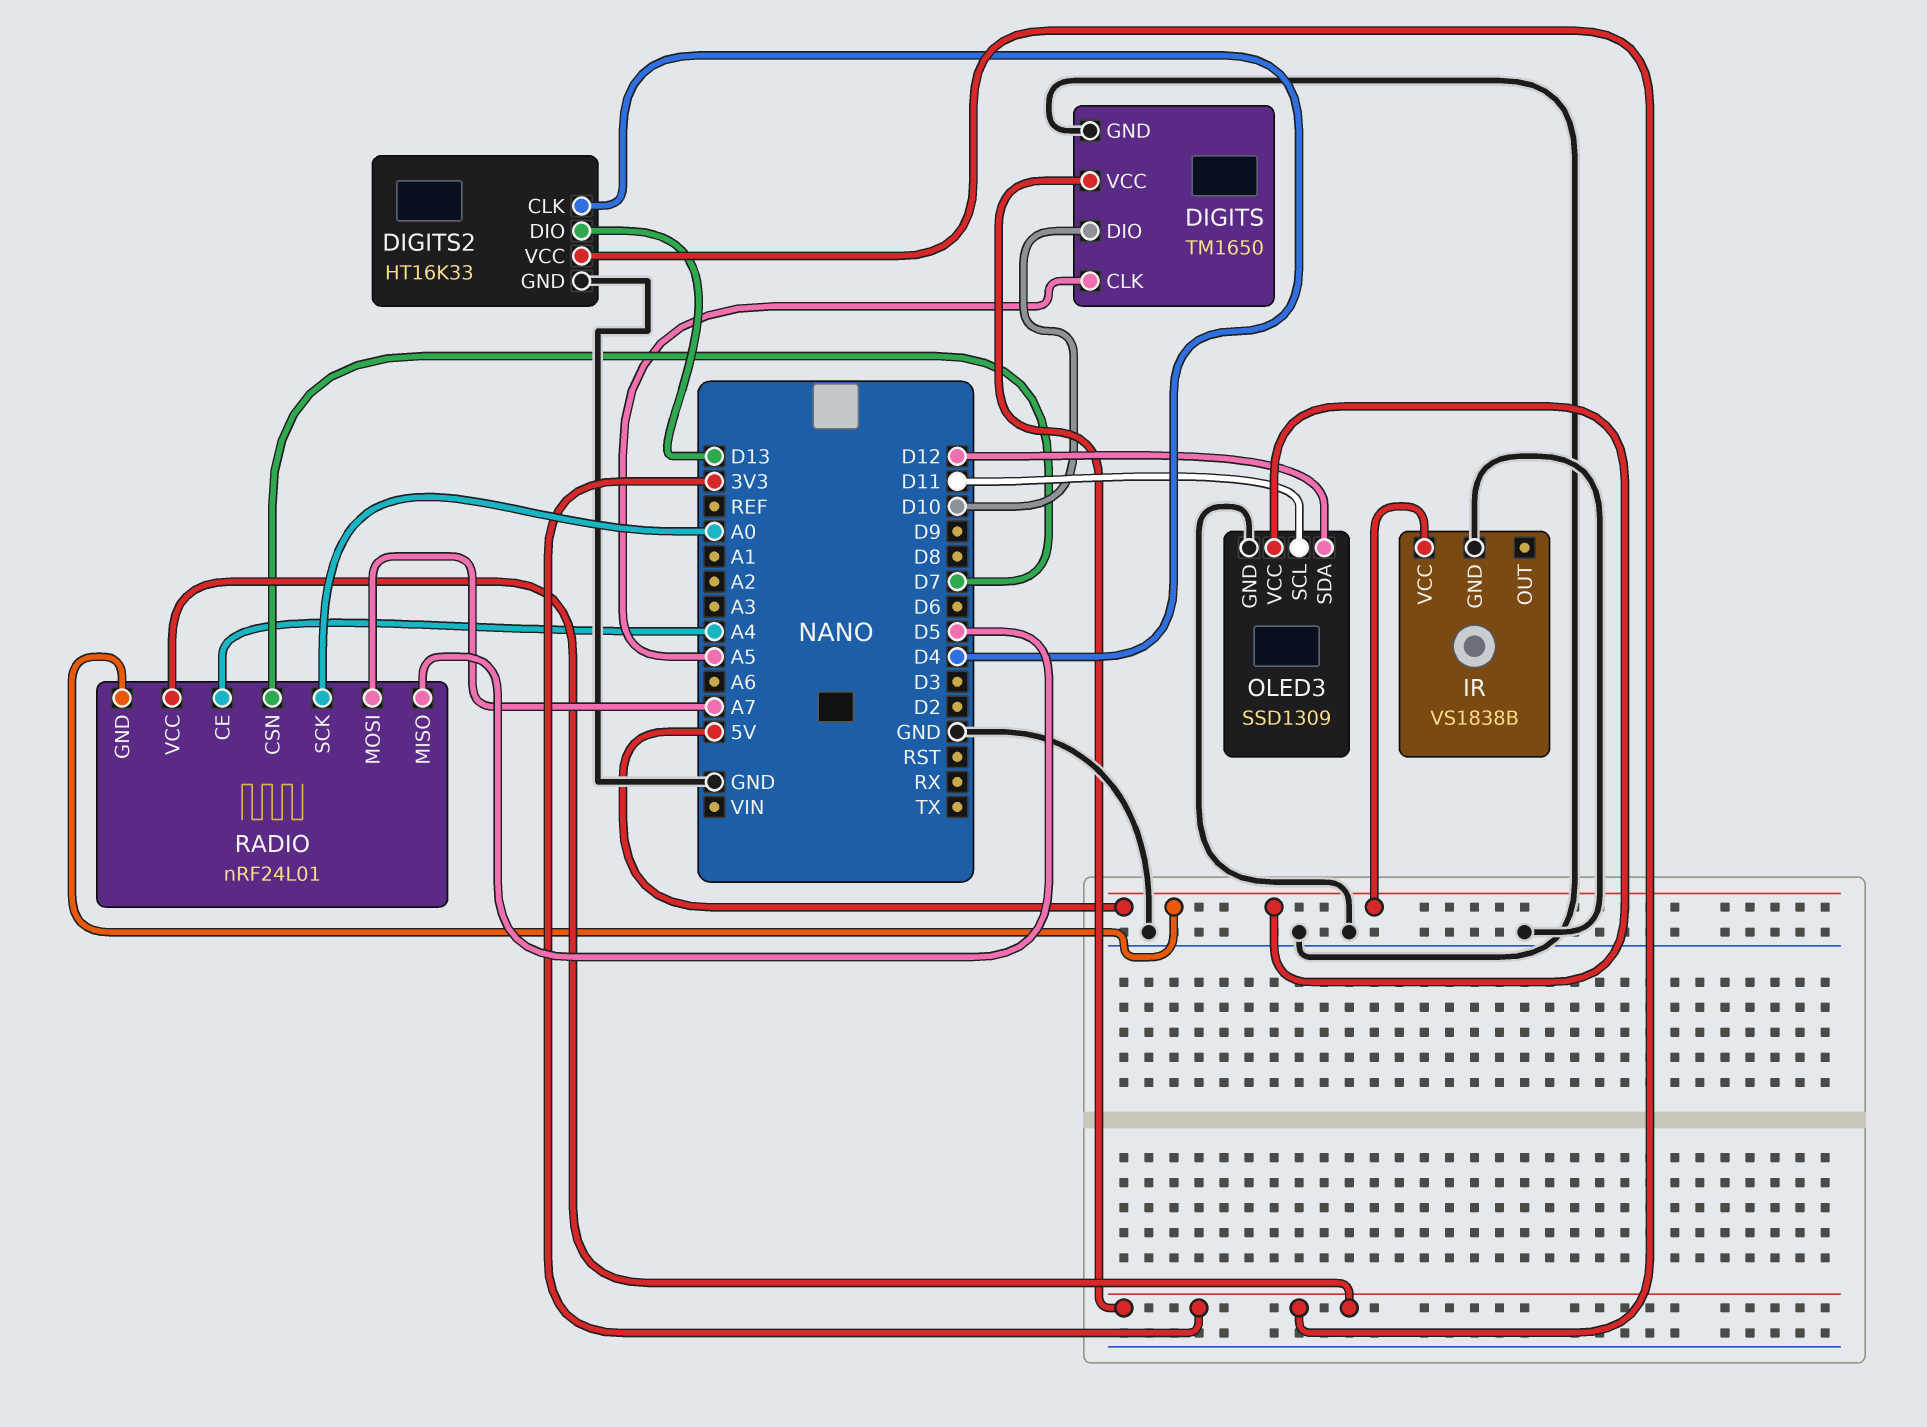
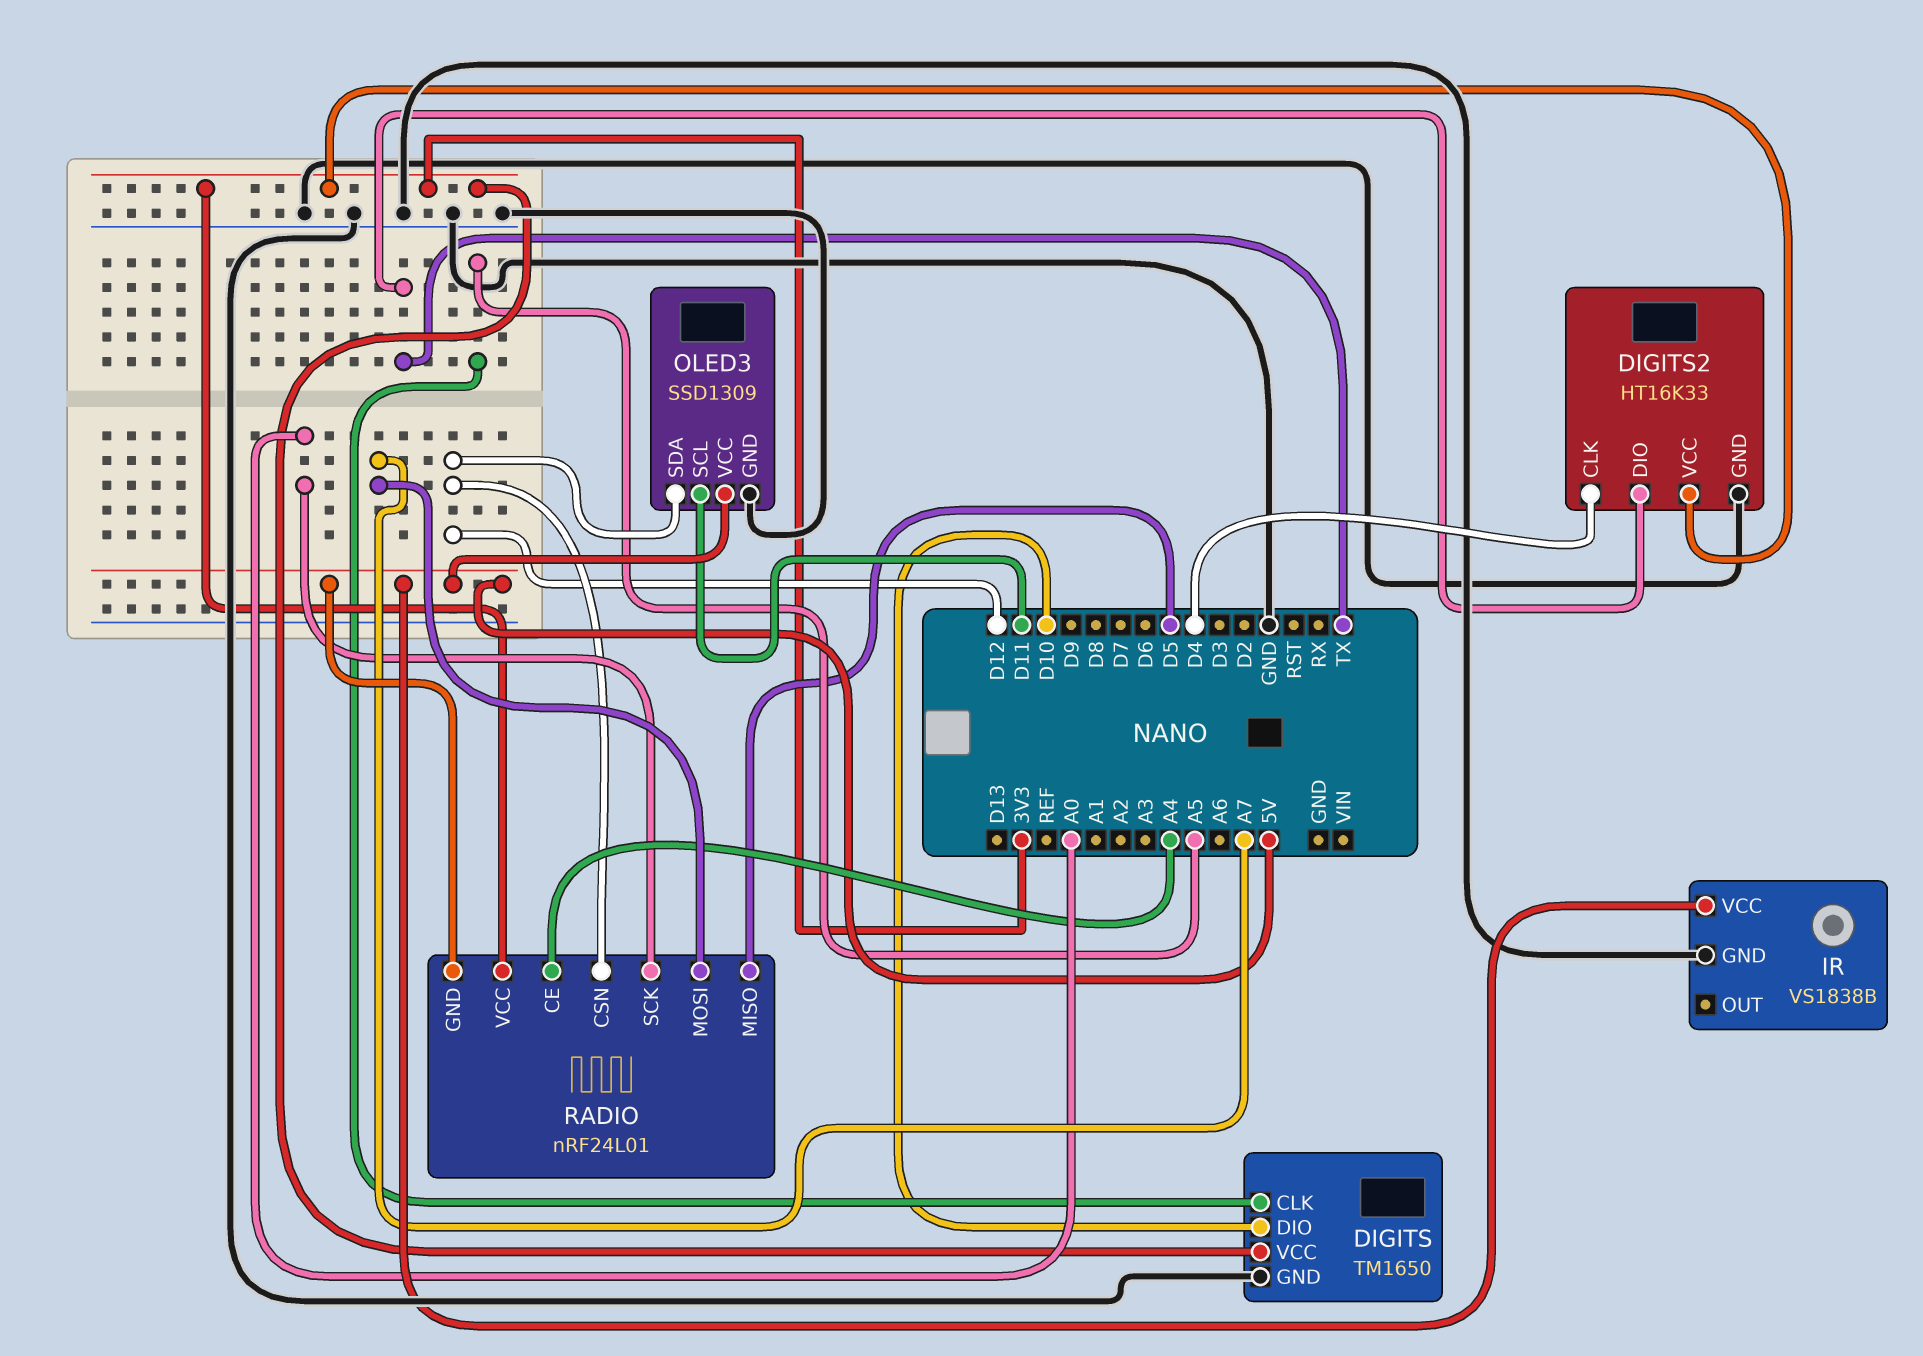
DIGITS2 pin DIO: D13 -> TX
RADIO pin CSN: D7 -> D12

